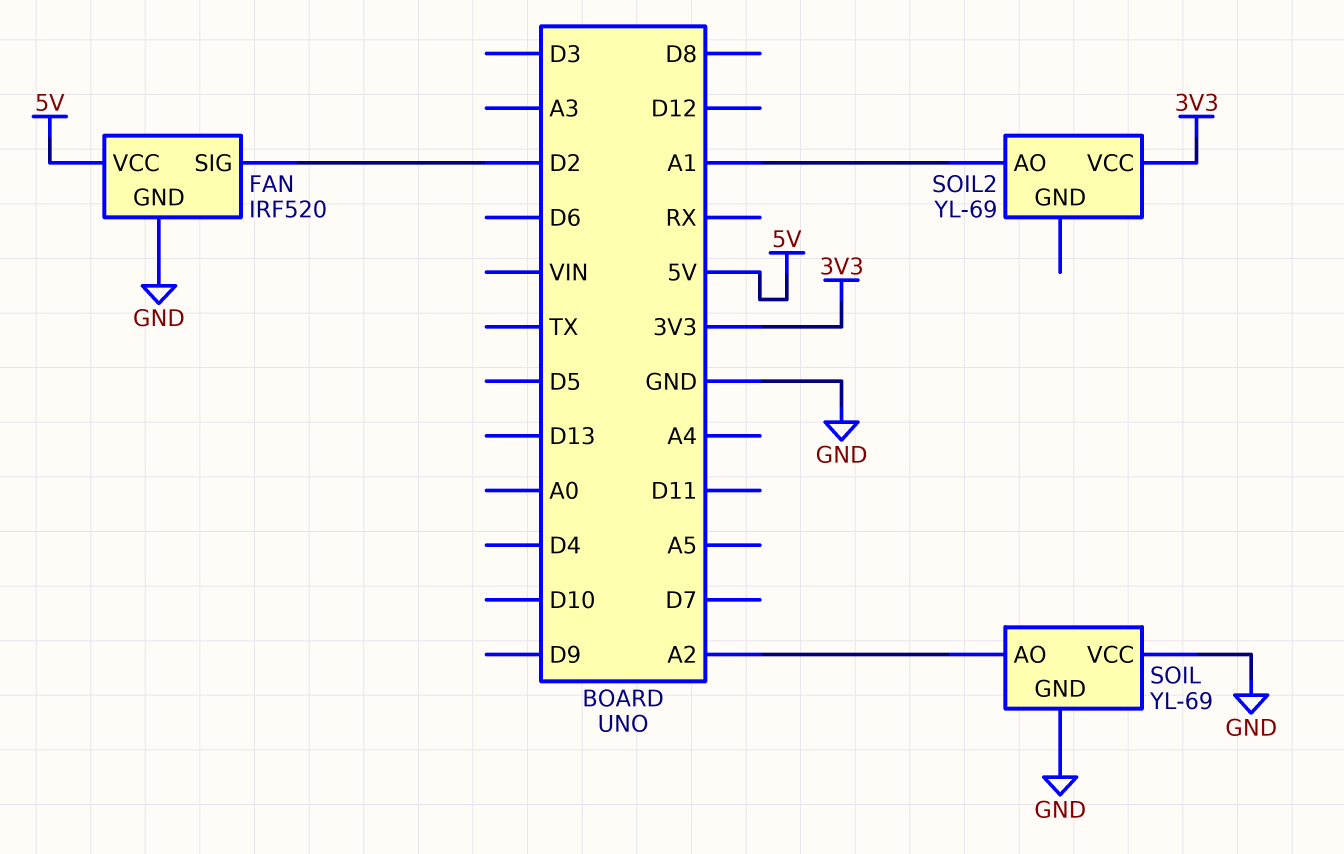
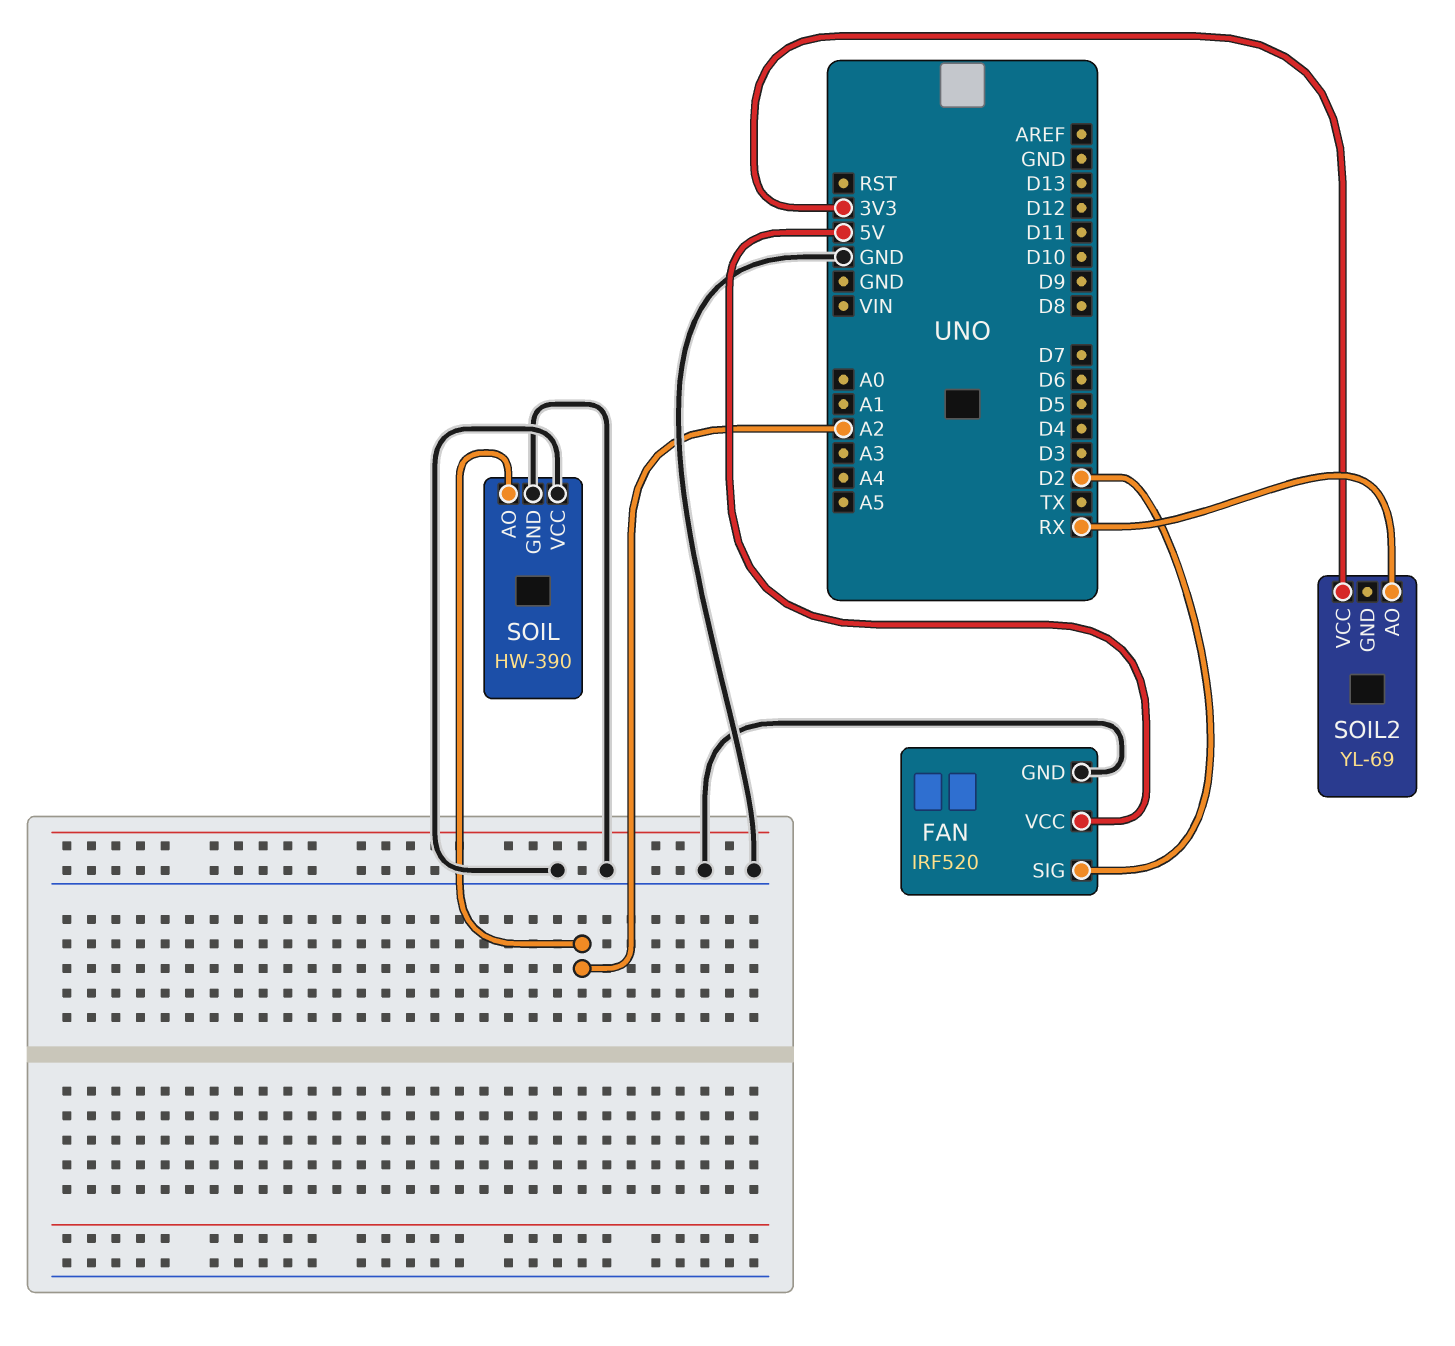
SOIL: YL-69 -> HW-390
SOIL2 pin AO: A1 -> RX

